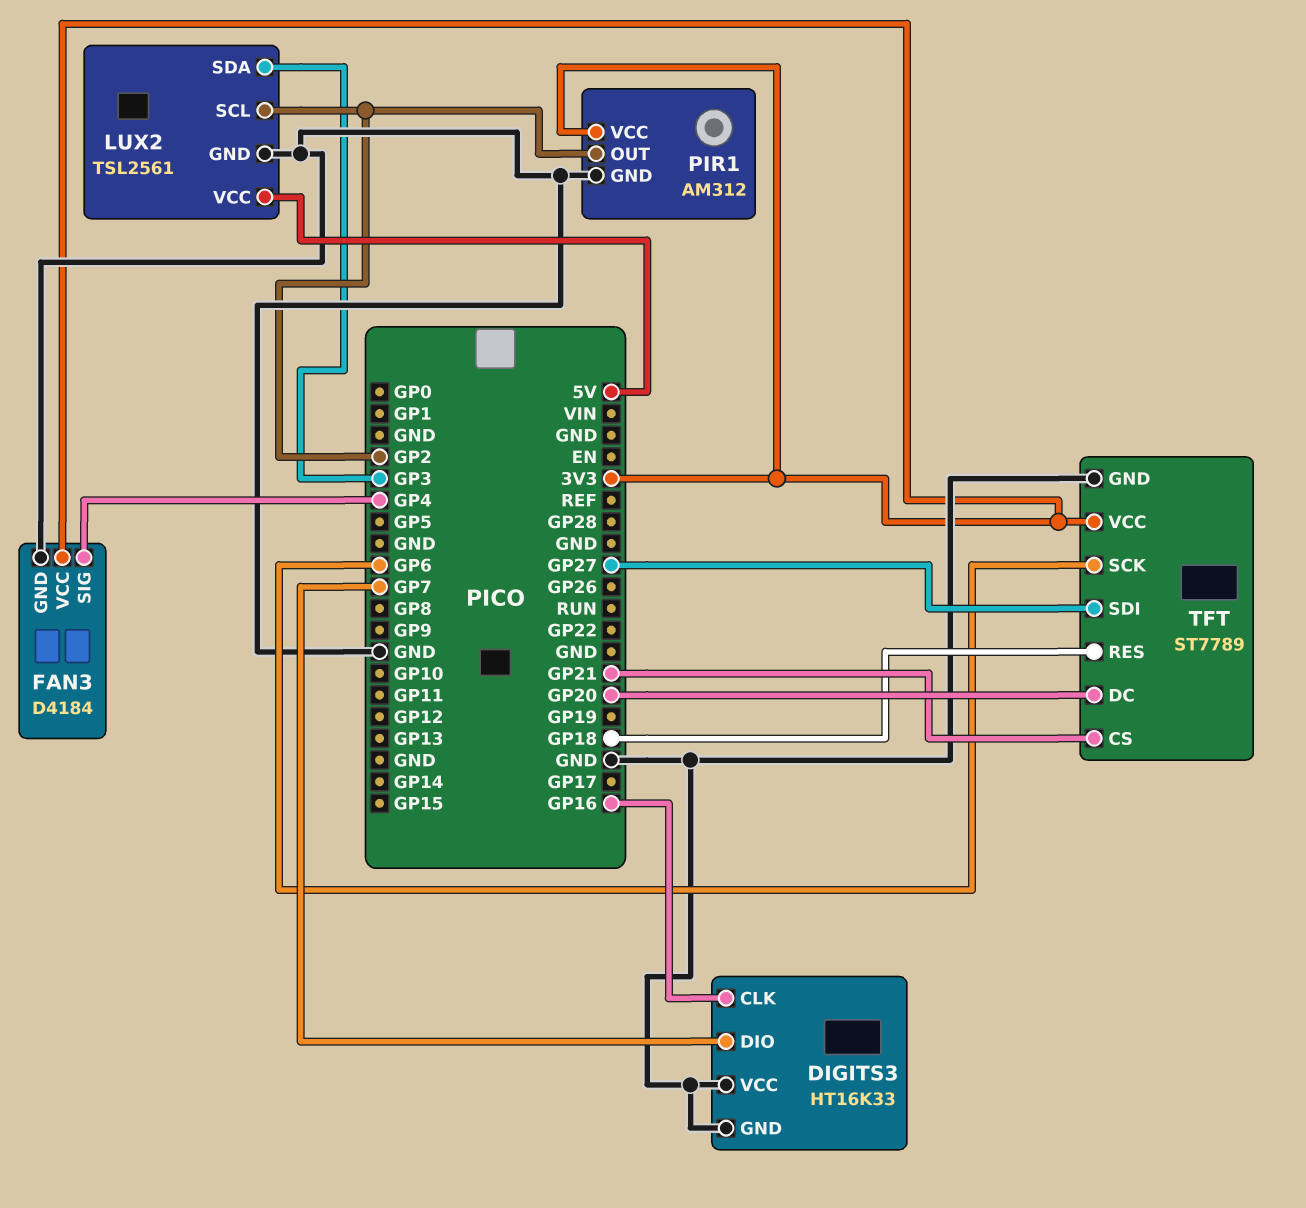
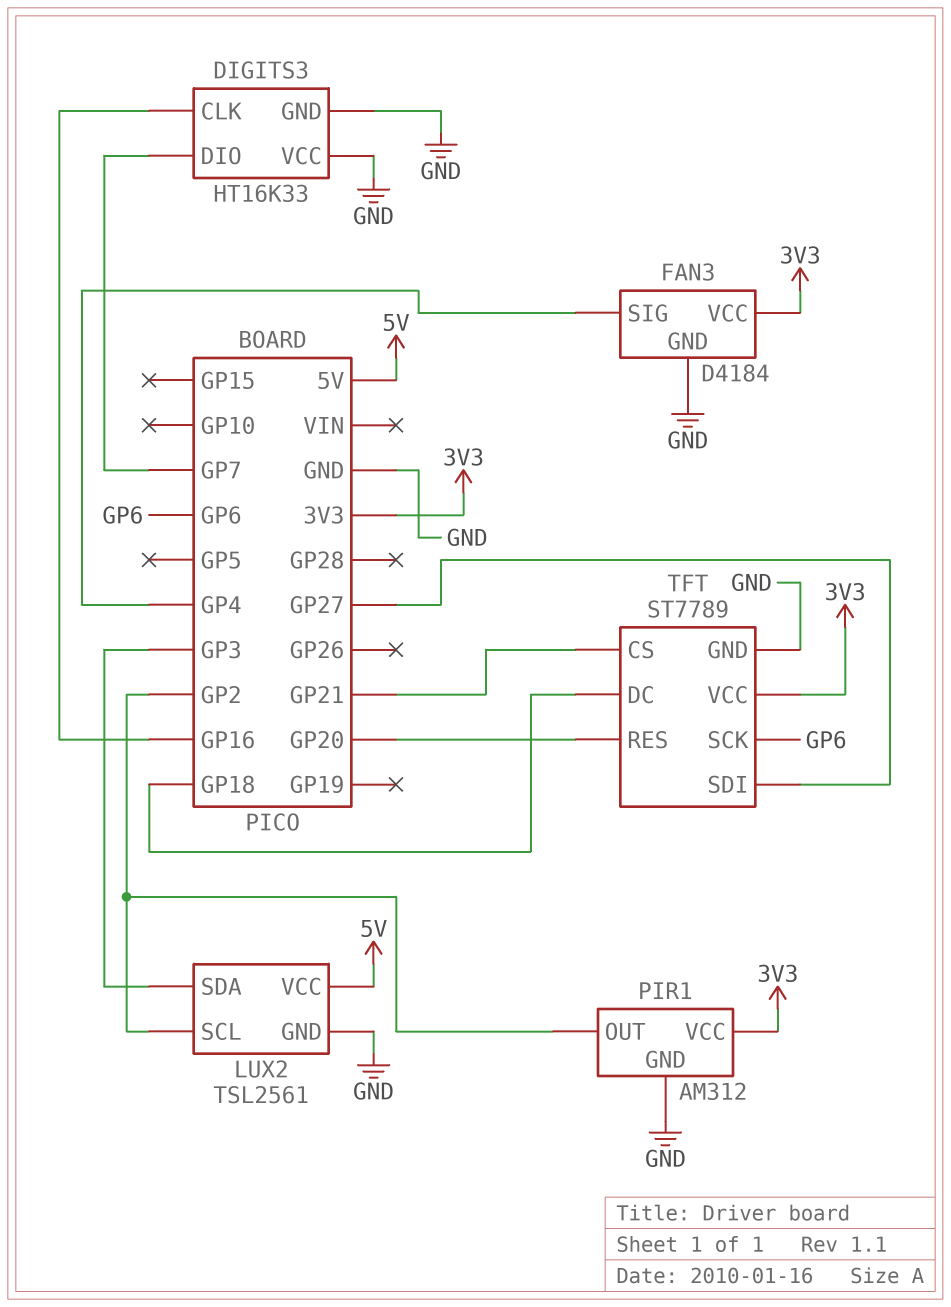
TFT pin DC: GP20 -> GP18
TFT pin RES: GP18 -> GP20

